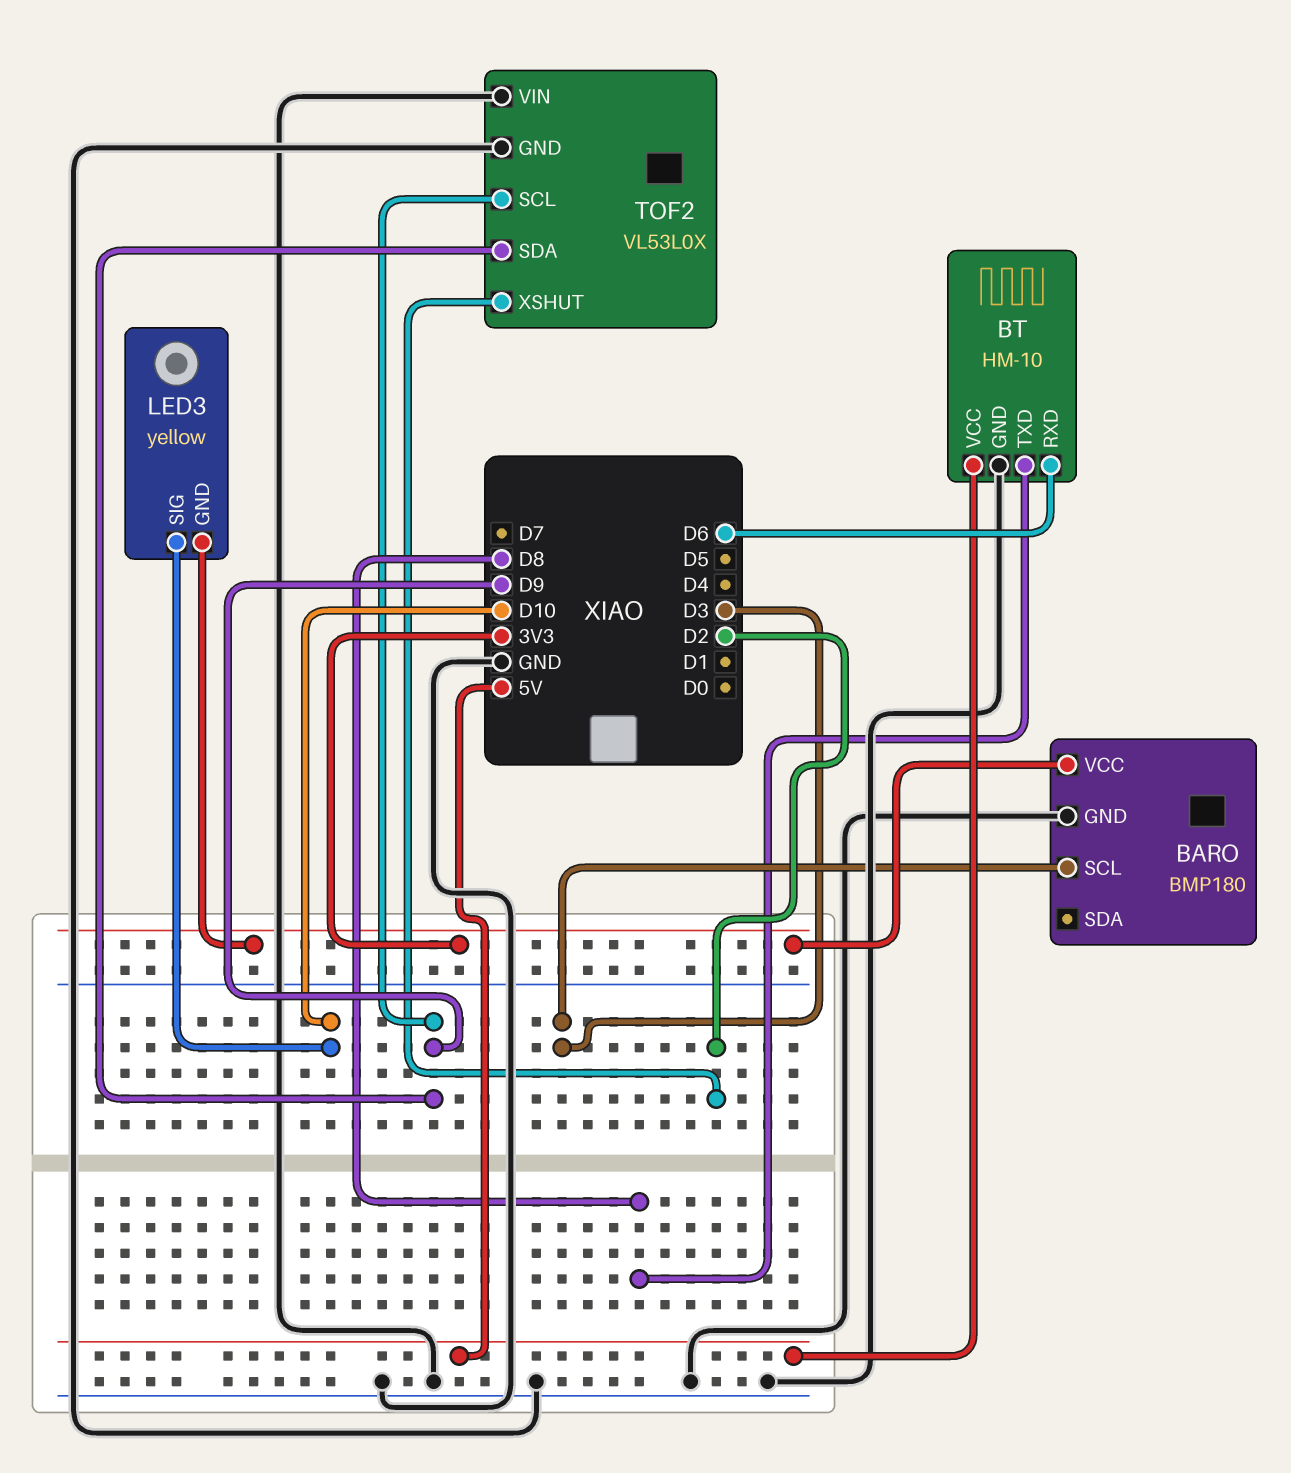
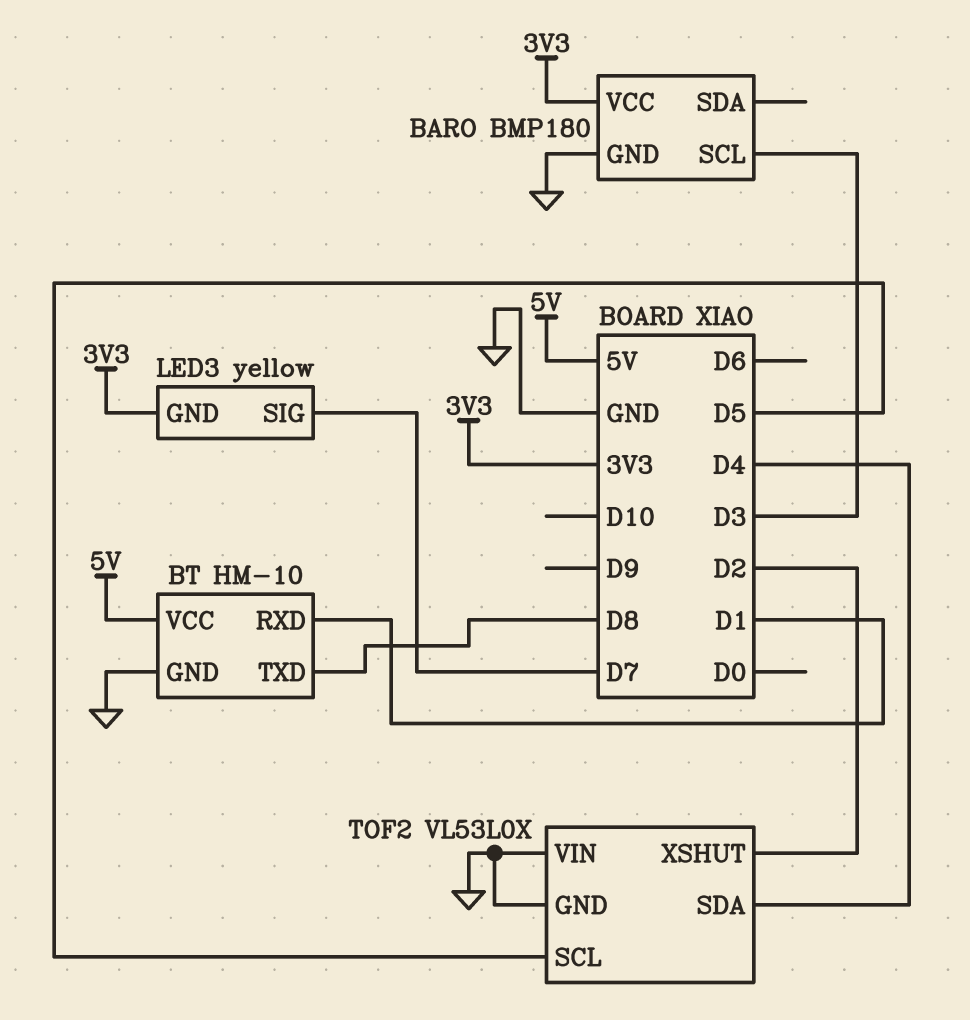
BT pin RXD: D6 -> D1
LED3 pin SIG: D10 -> D7
TOF2 pin SCL: D9 -> D5
TOF2 pin SDA: D9 -> D4

